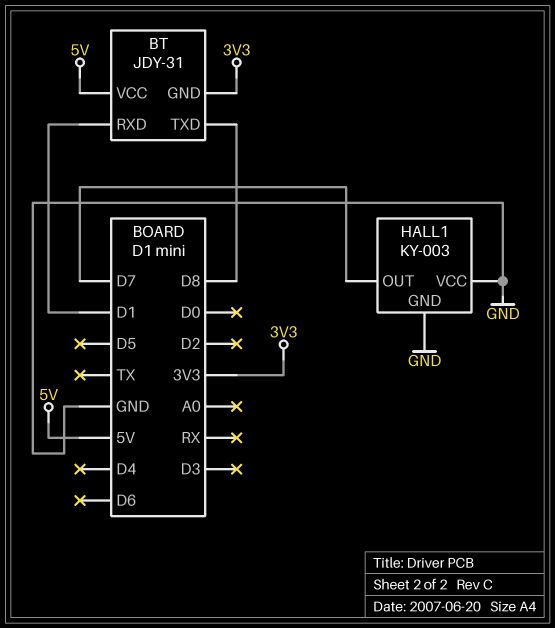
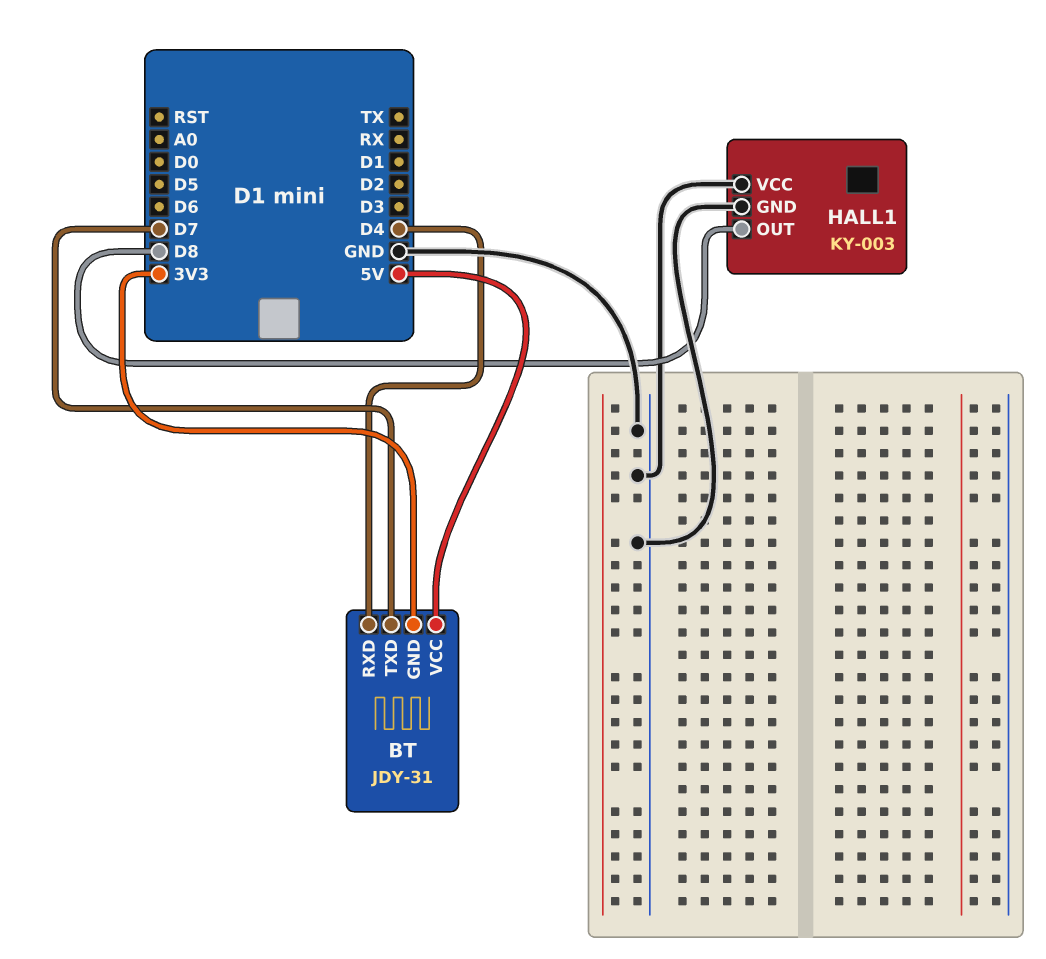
BT pin RXD: D1 -> D4
BT pin TXD: D8 -> D7
HALL1 pin OUT: D7 -> D8

